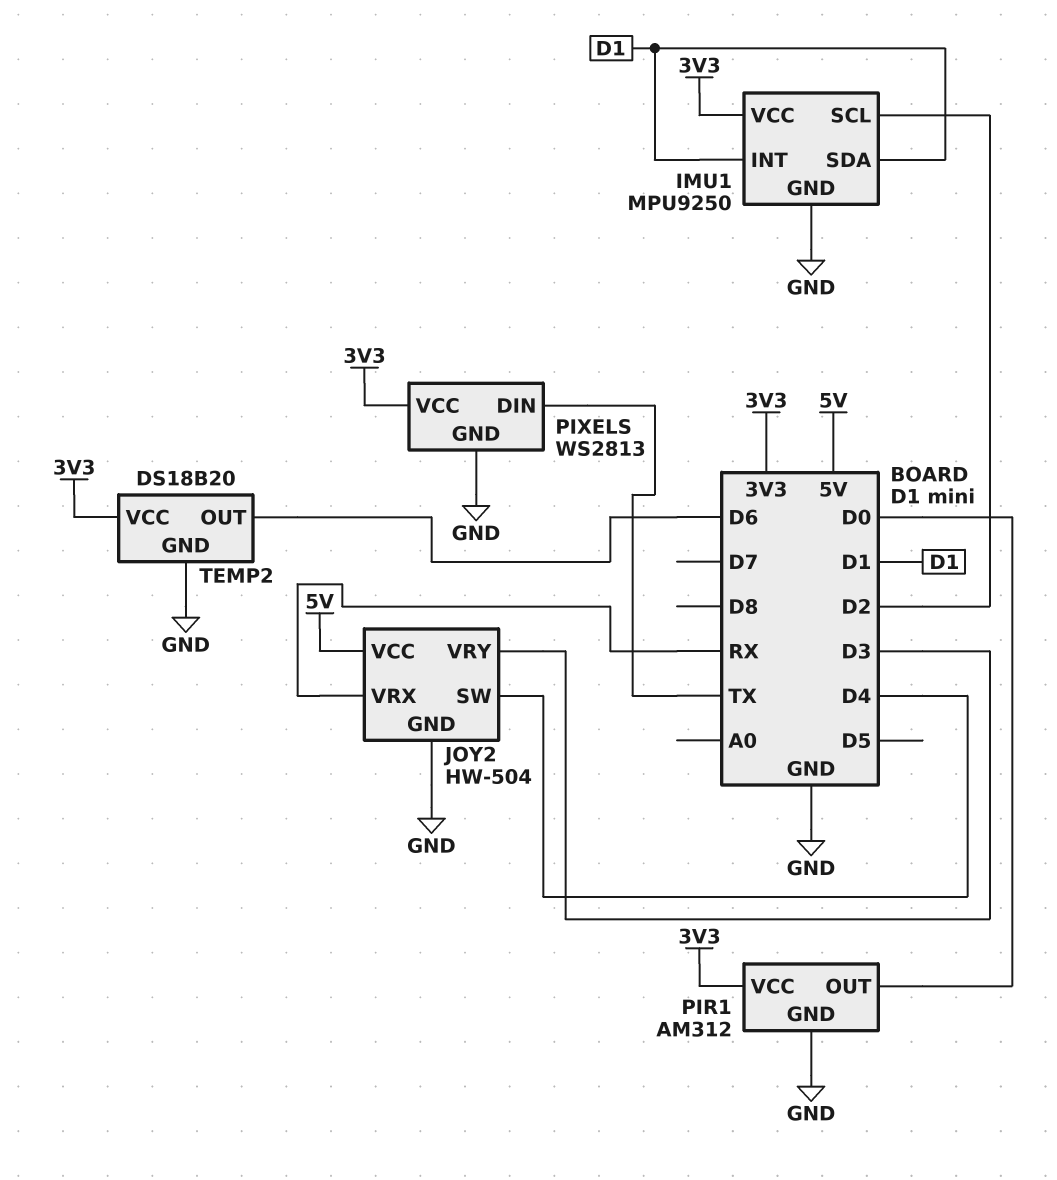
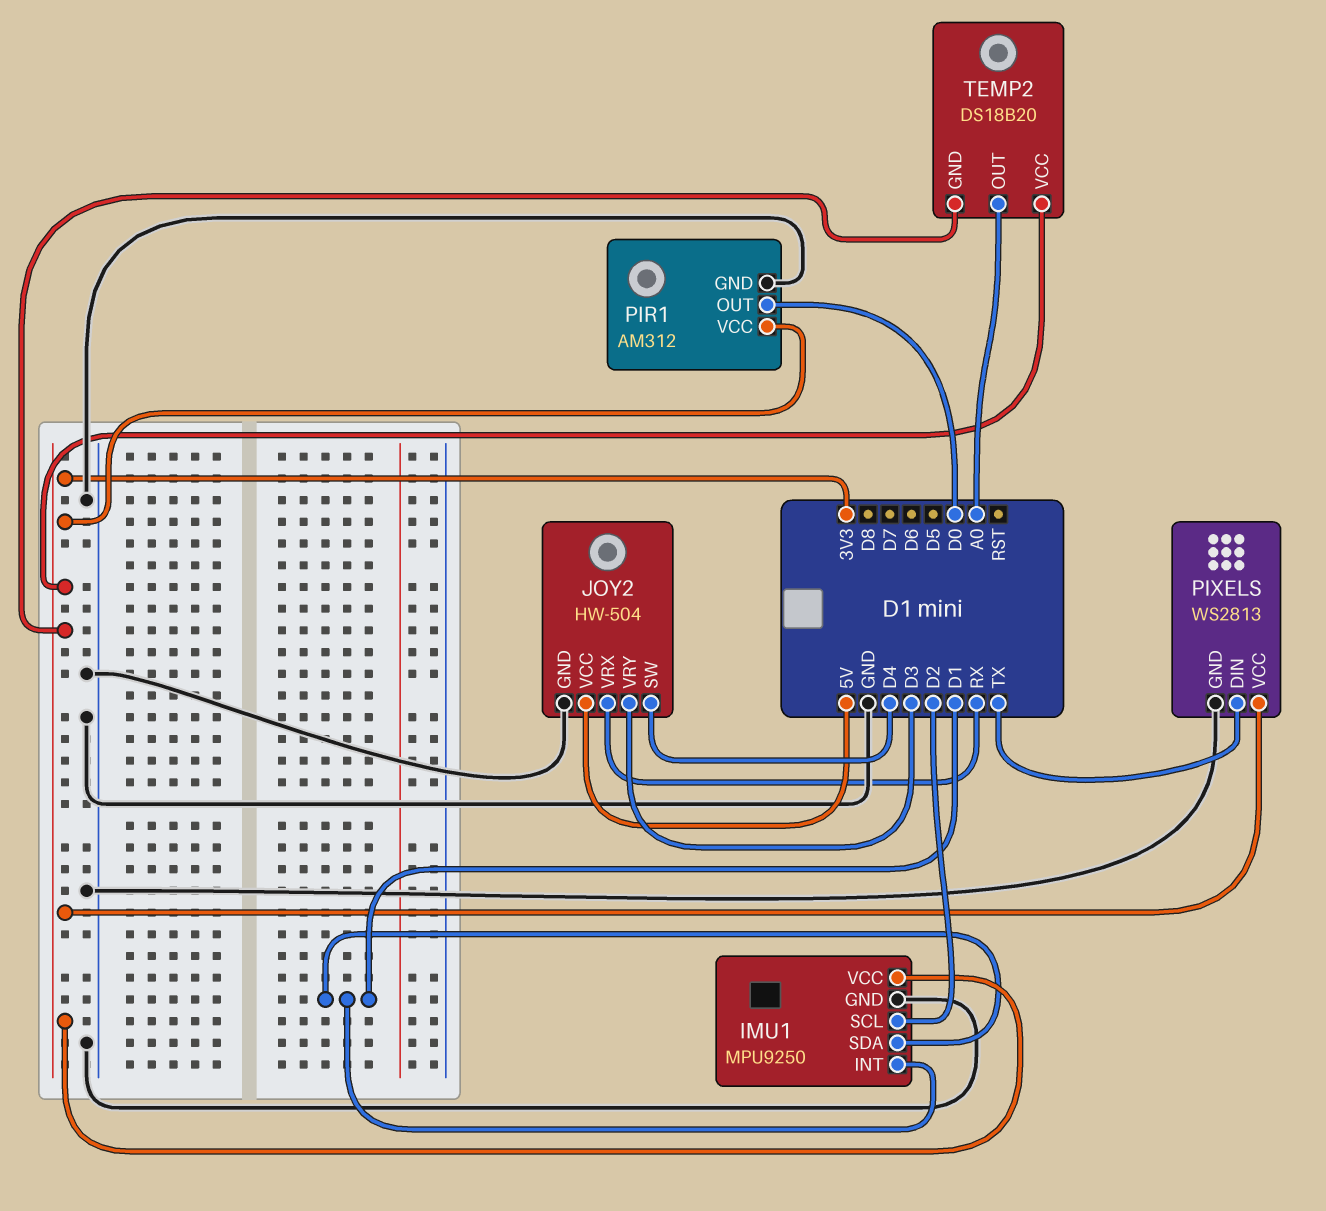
TEMP2 pin GND: GND -> 3V3
TEMP2 pin OUT: D6 -> A0

